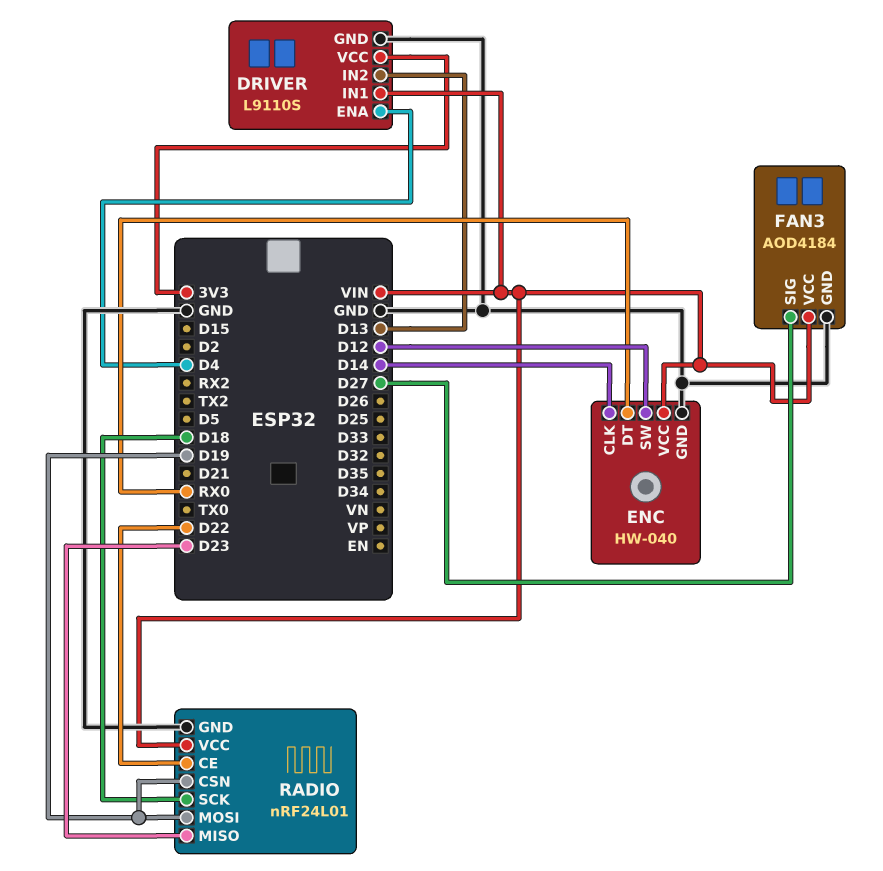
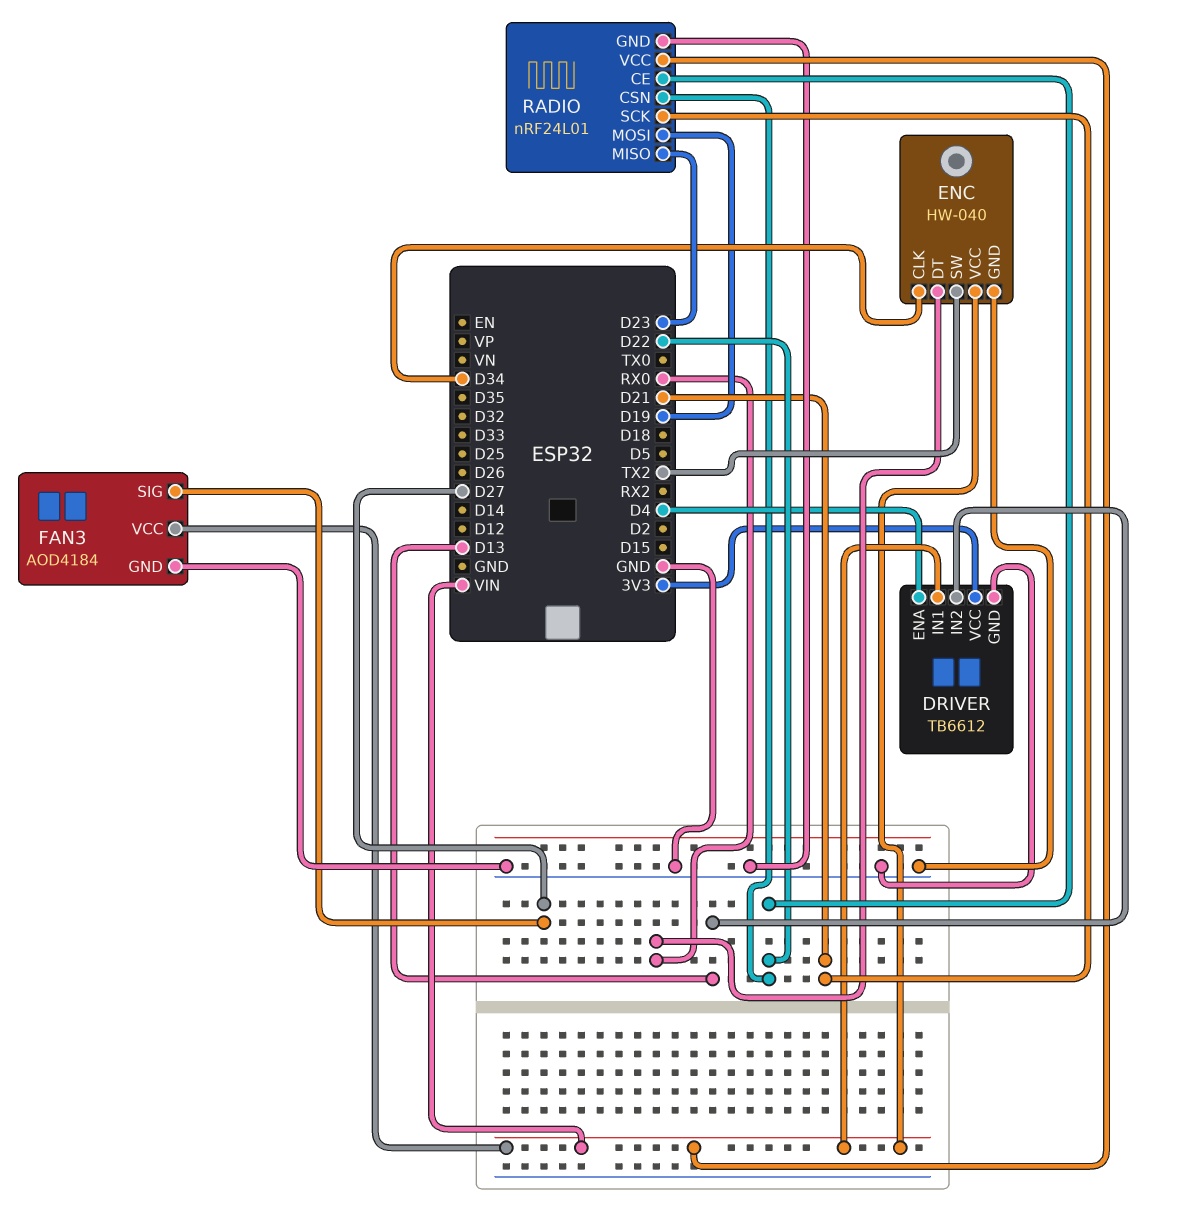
DRIVER: L9110S -> TB6612
ENC pin CLK: D14 -> D34
ENC pin SW: D12 -> TX2
RADIO pin CSN: D19 -> D22
RADIO pin SCK: D18 -> D21

